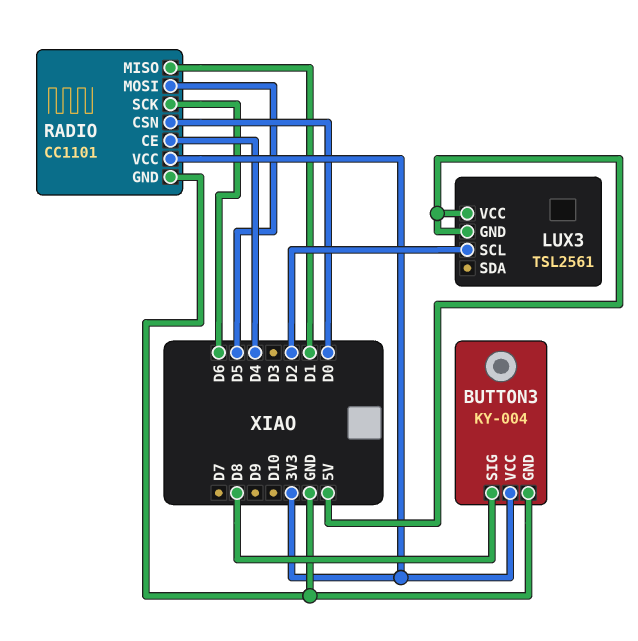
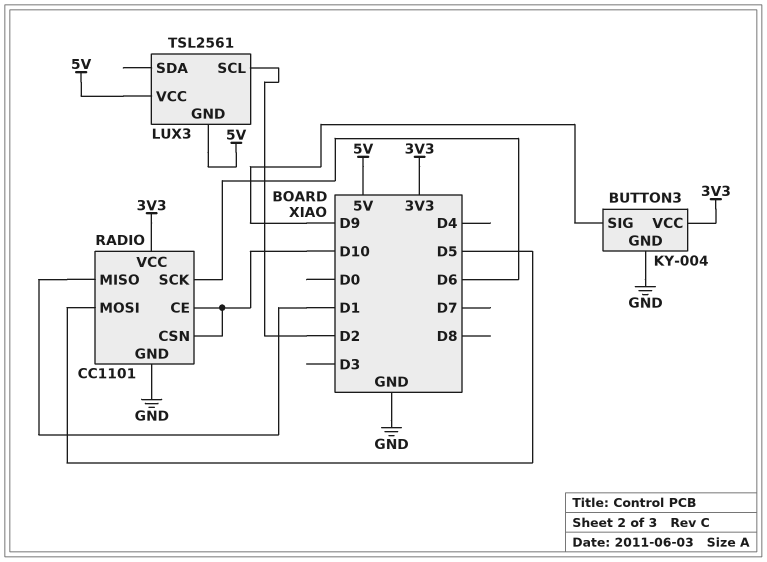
BUTTON3 pin SIG: D8 -> D9
RADIO pin CE: D4 -> D10
RADIO pin CSN: D0 -> D10

